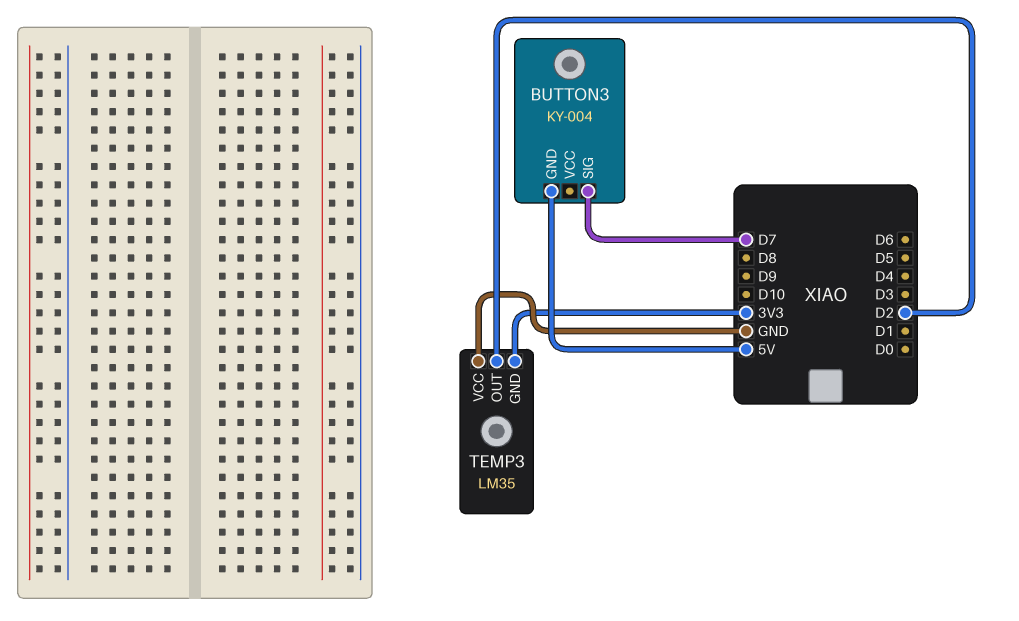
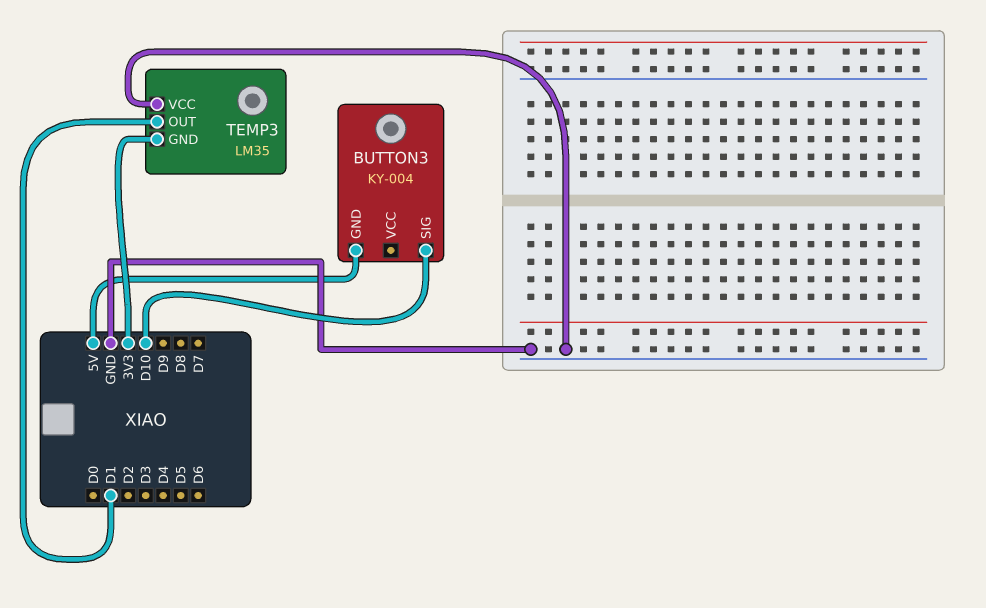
BUTTON3 pin SIG: D7 -> D10
TEMP3 pin OUT: D2 -> D1

